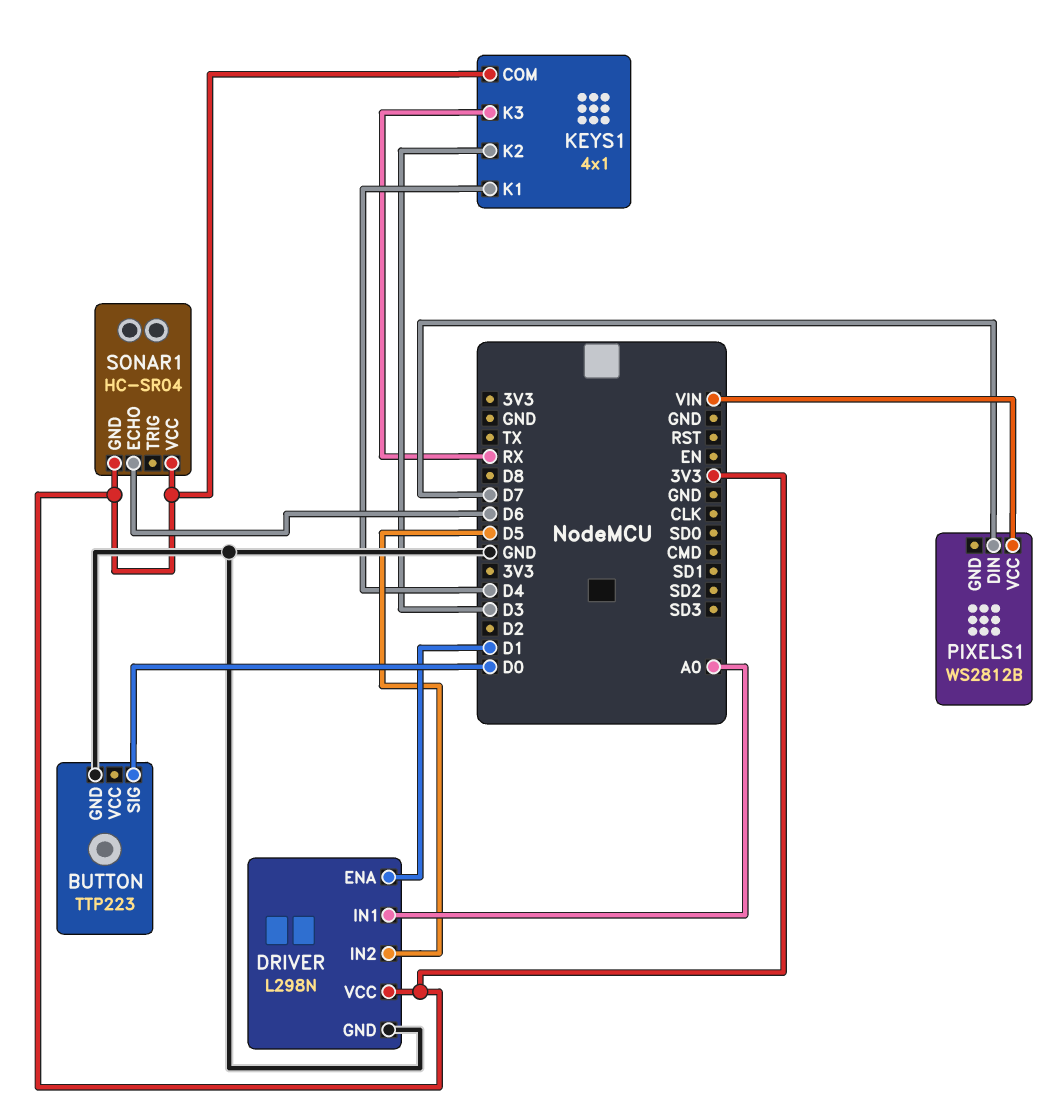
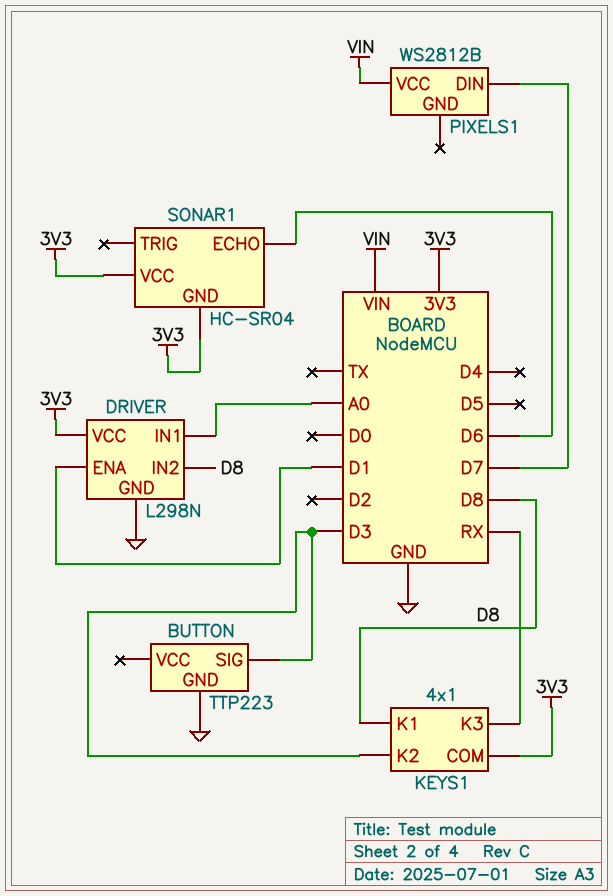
BUTTON pin SIG: D0 -> D3
DRIVER pin IN2: D5 -> D8
KEYS1 pin K1: D4 -> D8

